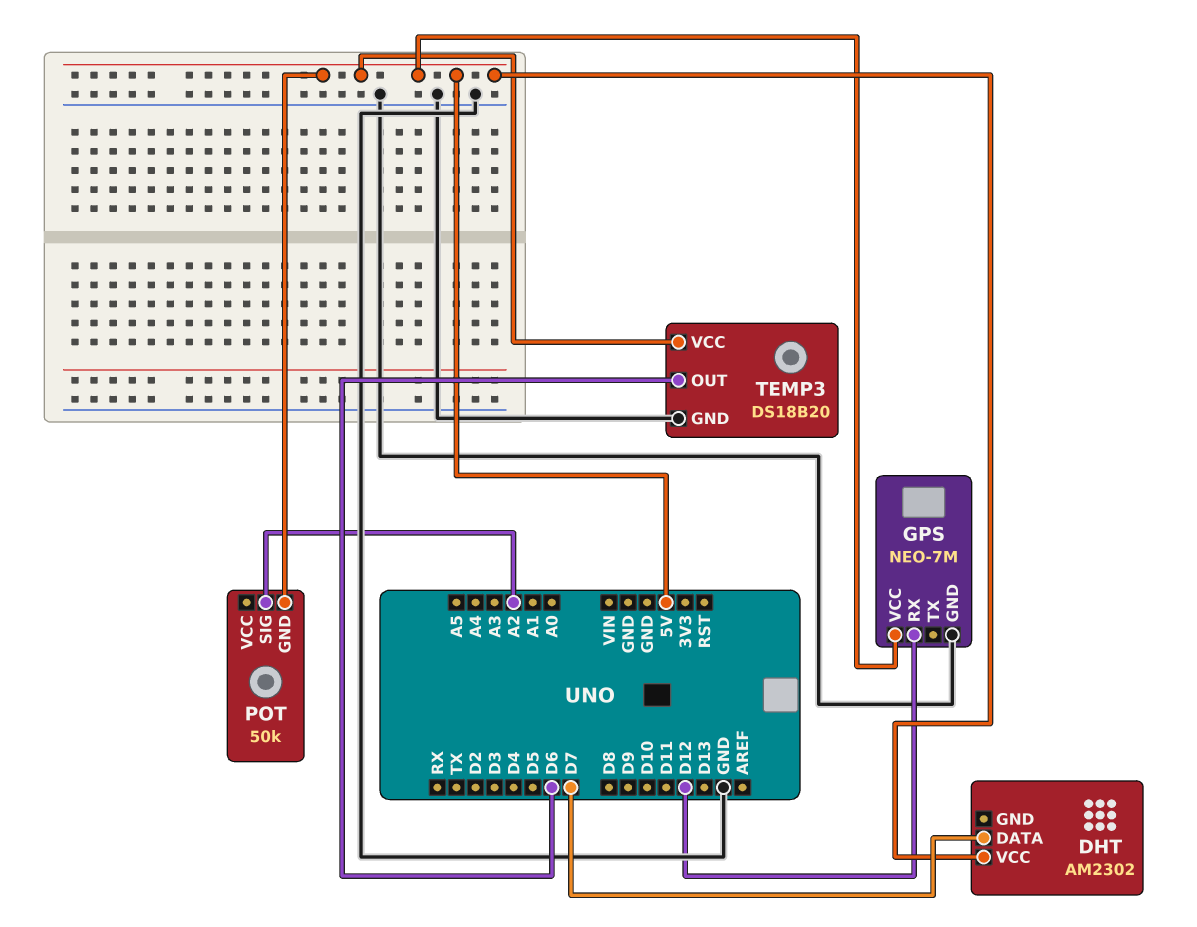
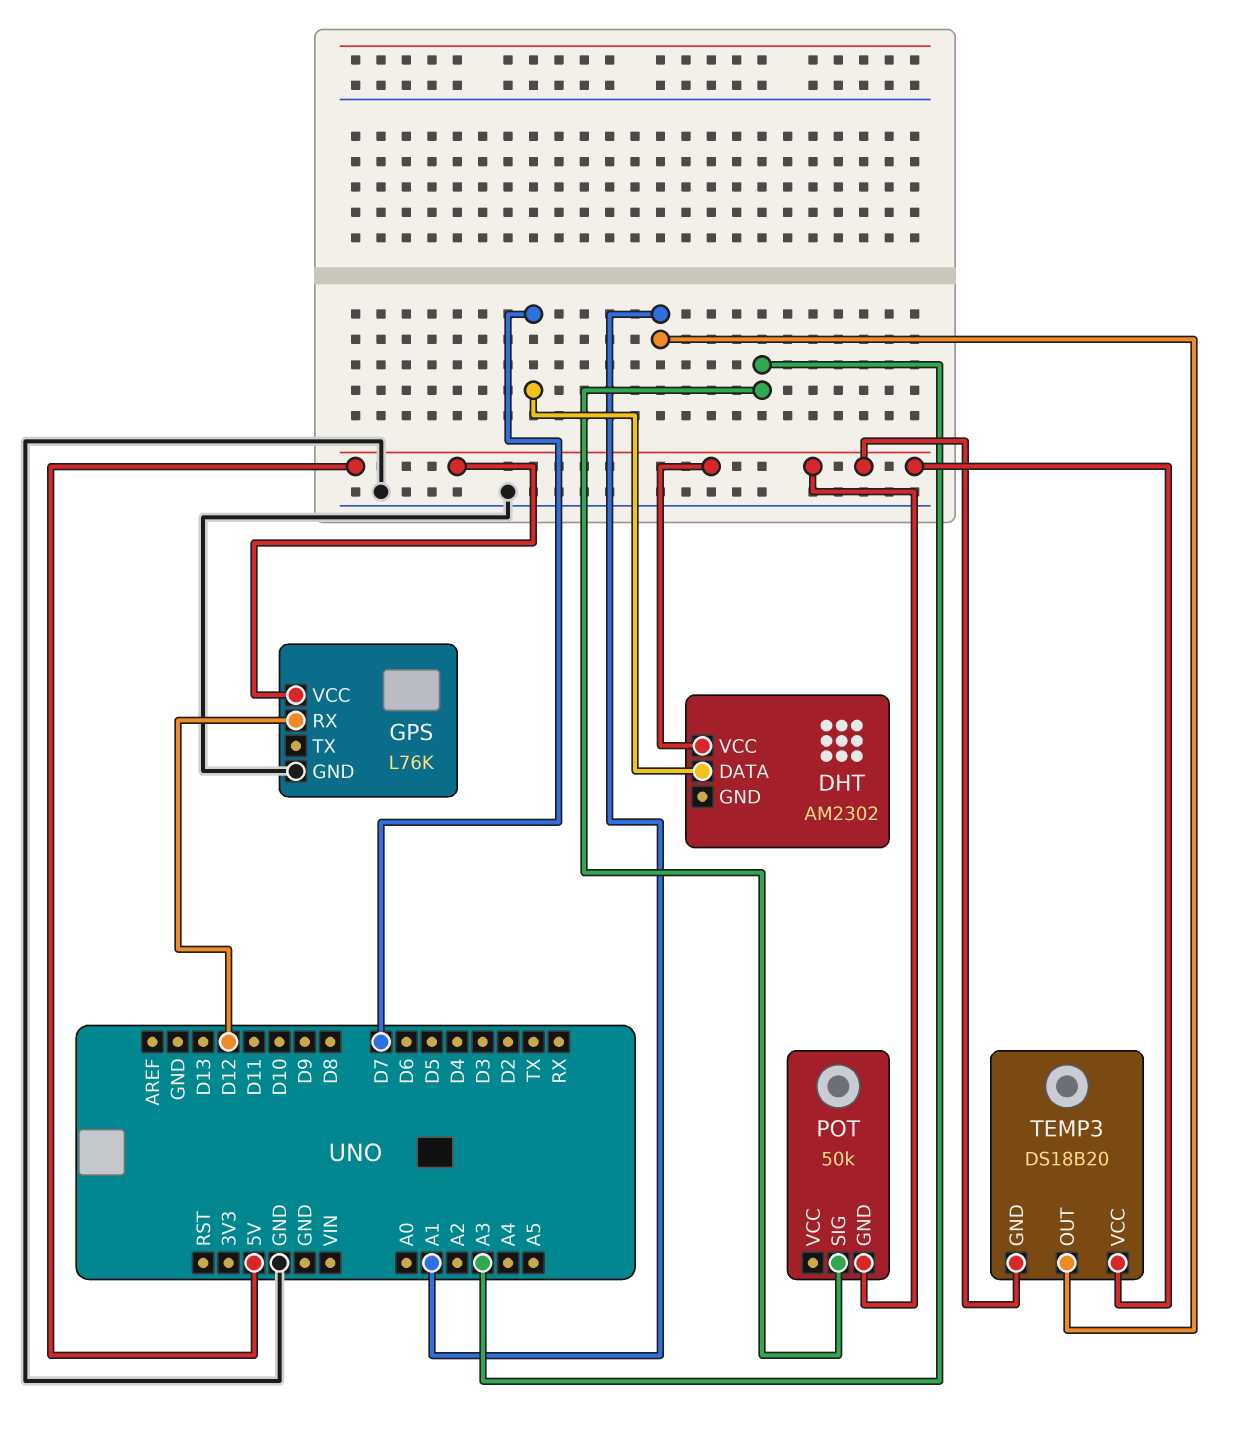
GPS: NEO-7M -> L76K
POT pin SIG: A2 -> A3
TEMP3 pin GND: GND -> 5V
TEMP3 pin OUT: D6 -> A1

